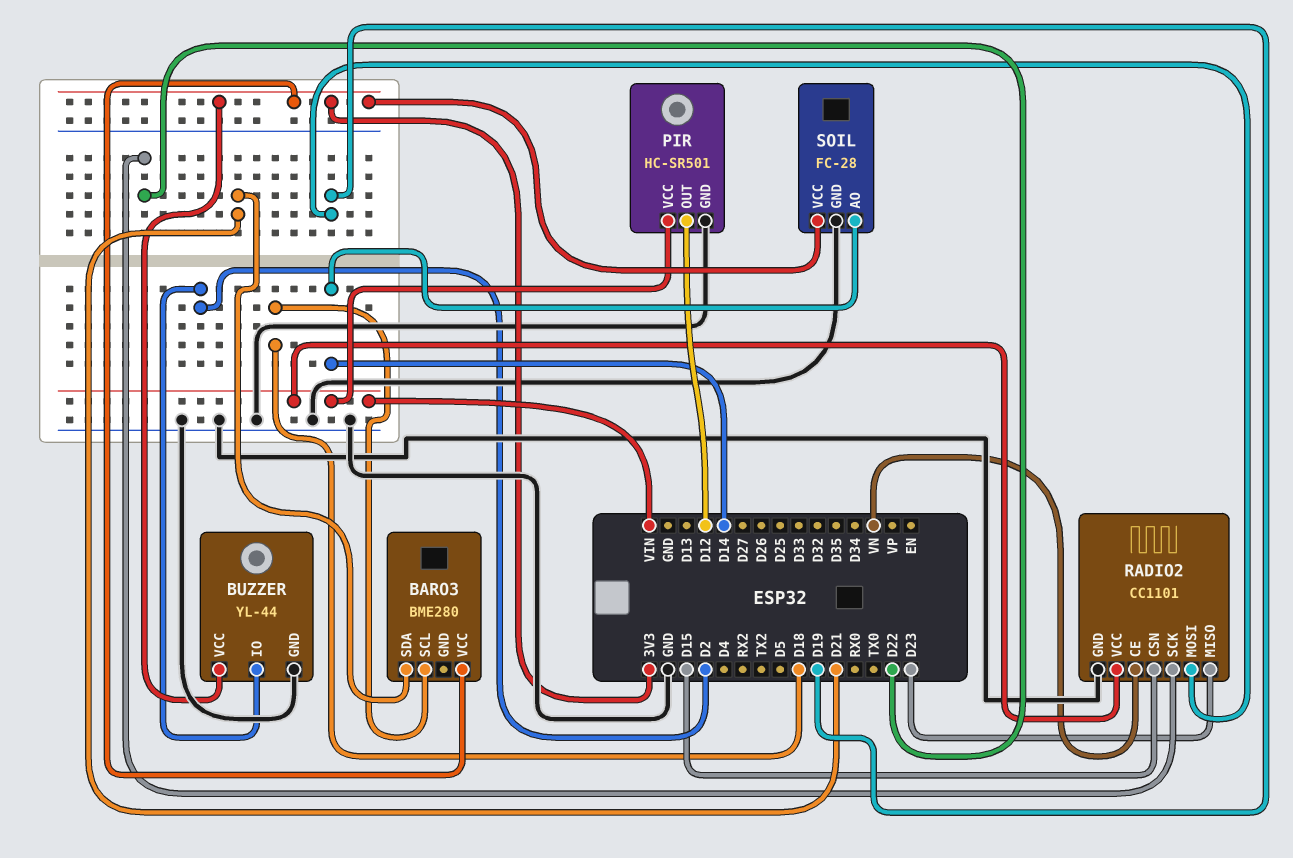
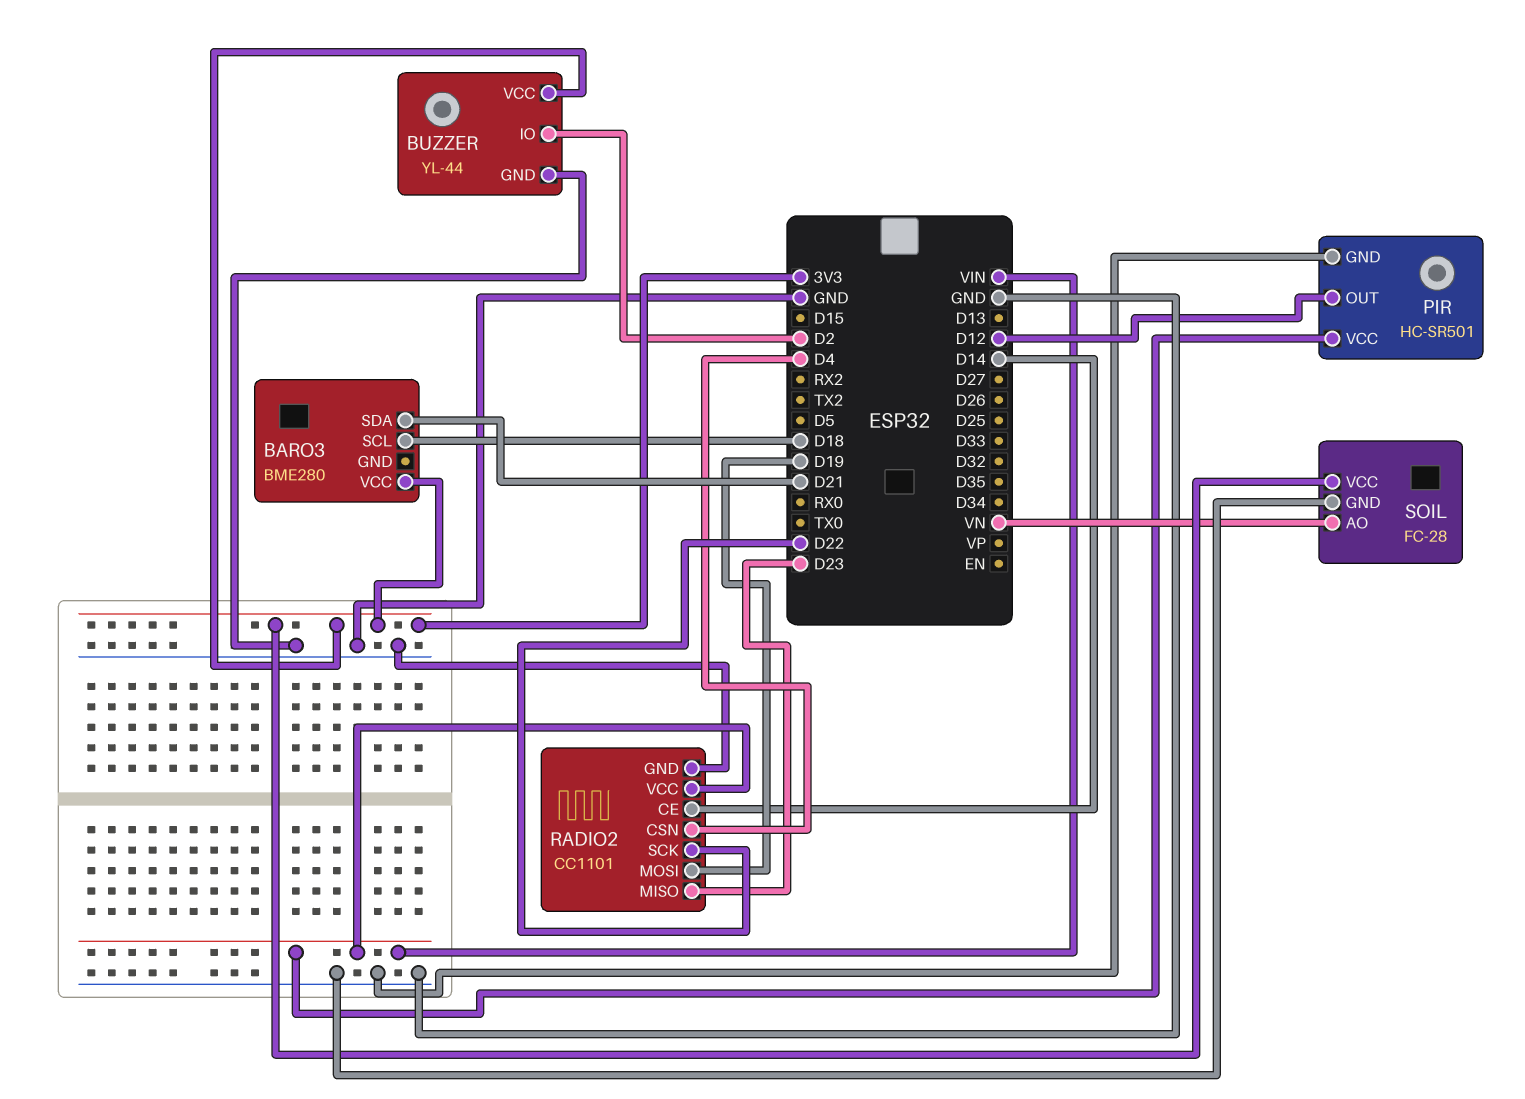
RADIO2 pin CE: VN -> D14
RADIO2 pin CSN: D15 -> D4
SOIL pin AO: D14 -> VN

